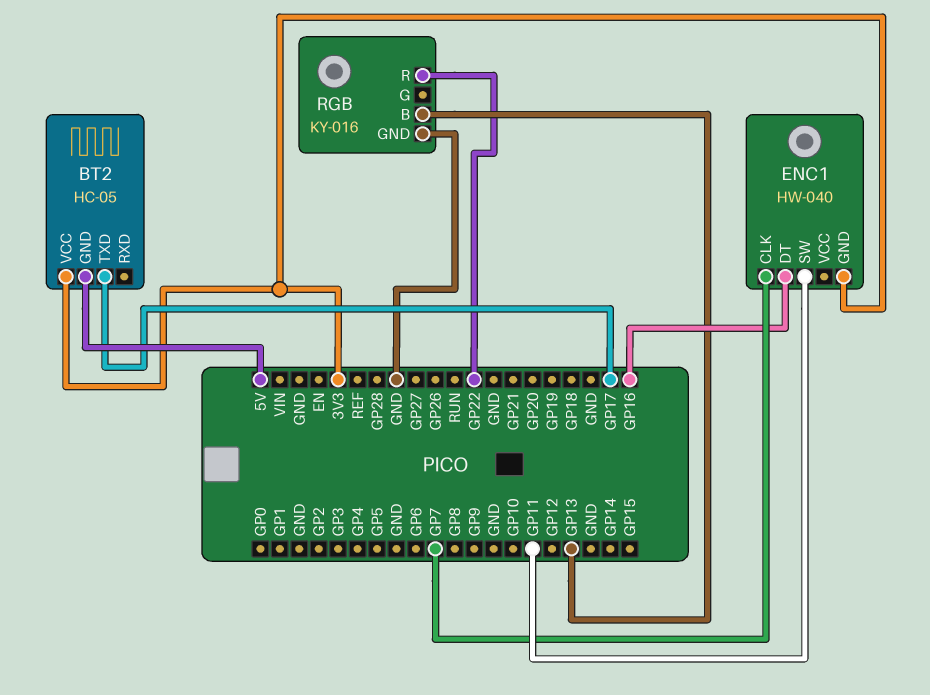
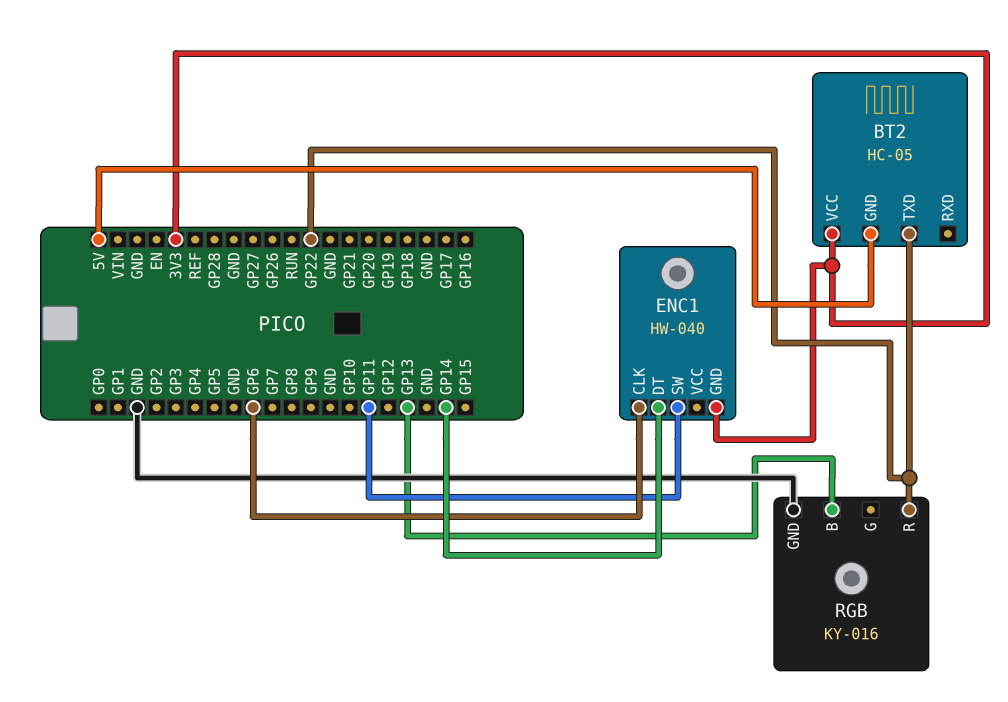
BT2 pin TXD: GP17 -> GP22
ENC1 pin CLK: GP7 -> GP6
ENC1 pin DT: GP16 -> GP14

